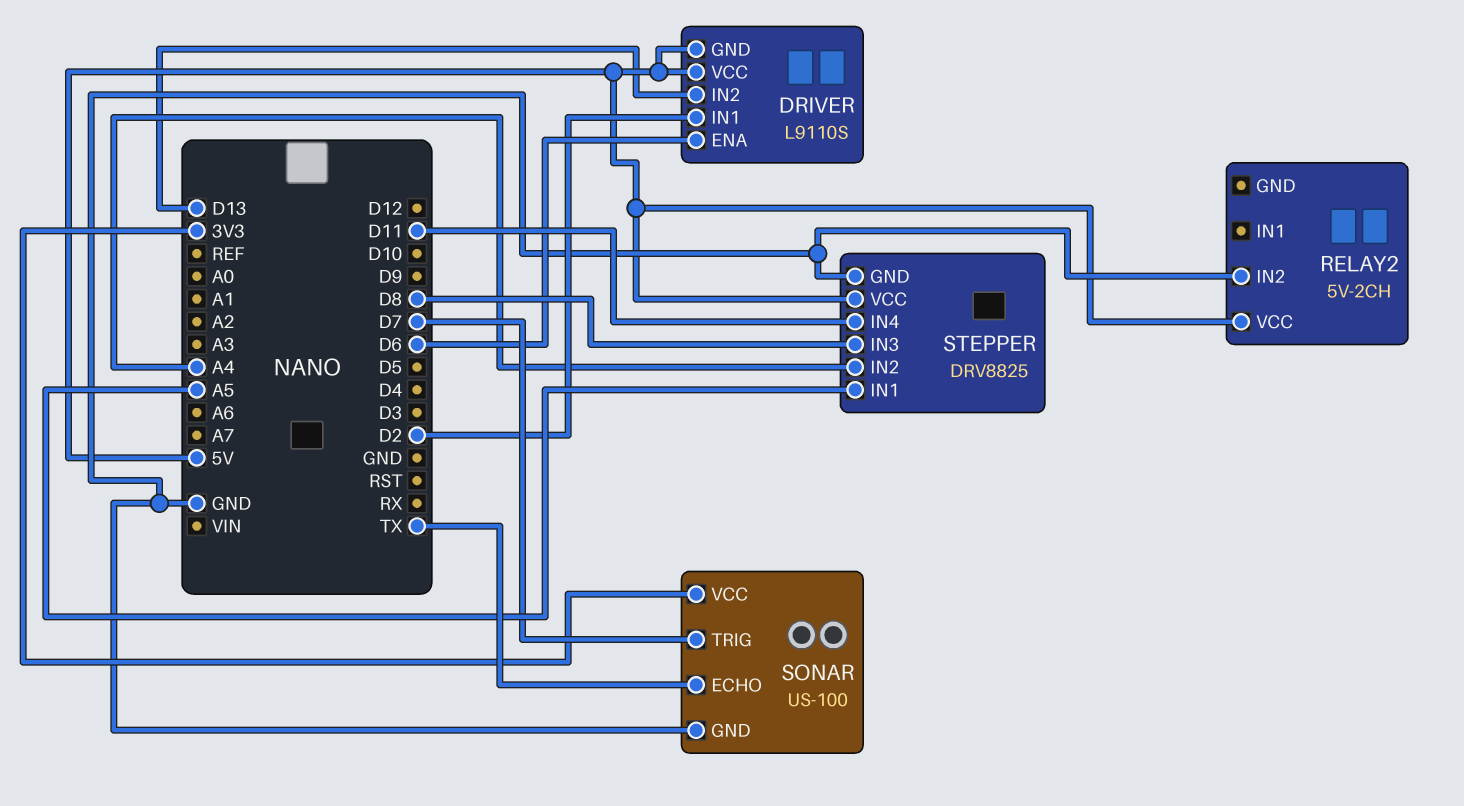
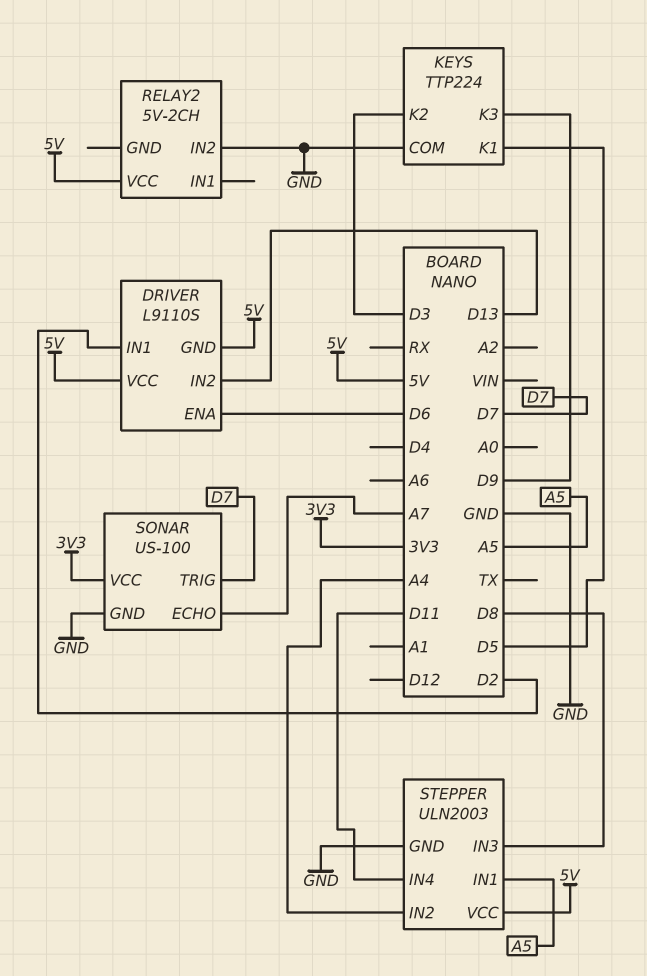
KEYS: none -> TTP224
KEYS pin COM: none -> GND
KEYS pin K1: none -> D5
KEYS pin K2: none -> D3
KEYS pin K3: none -> D9
SONAR pin ECHO: TX -> A7
STEPPER: DRV8825 -> ULN2003

